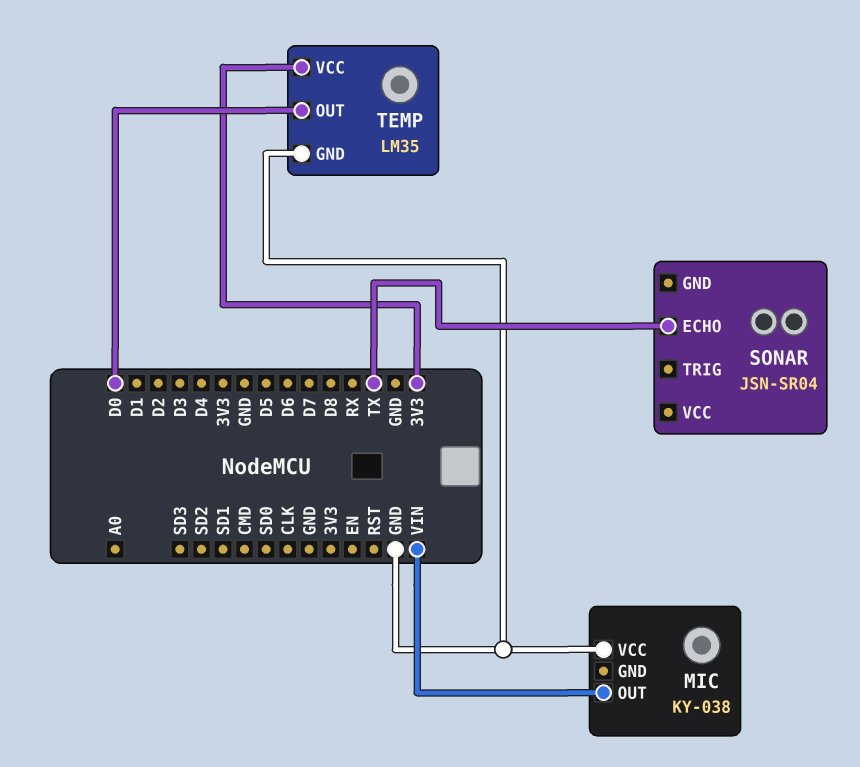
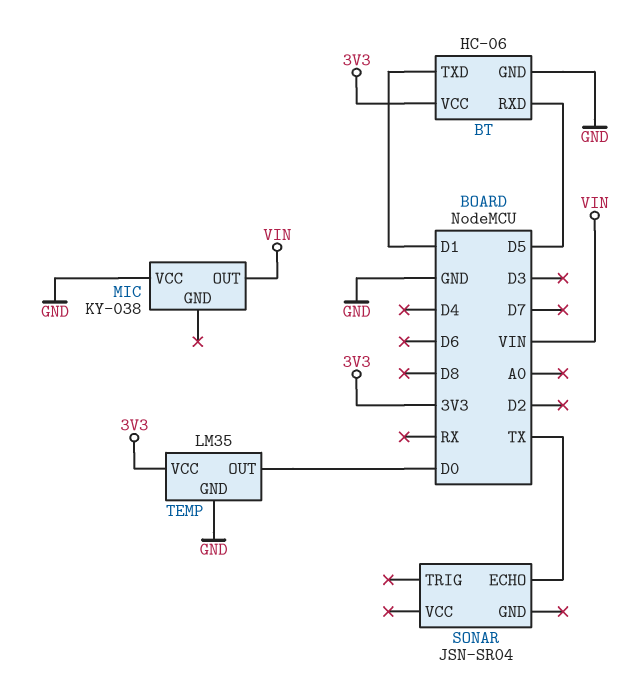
BT: none -> HC-06
BT pin GND: none -> GND
BT pin RXD: none -> D5
BT pin TXD: none -> D1
BT pin VCC: none -> 3V3

